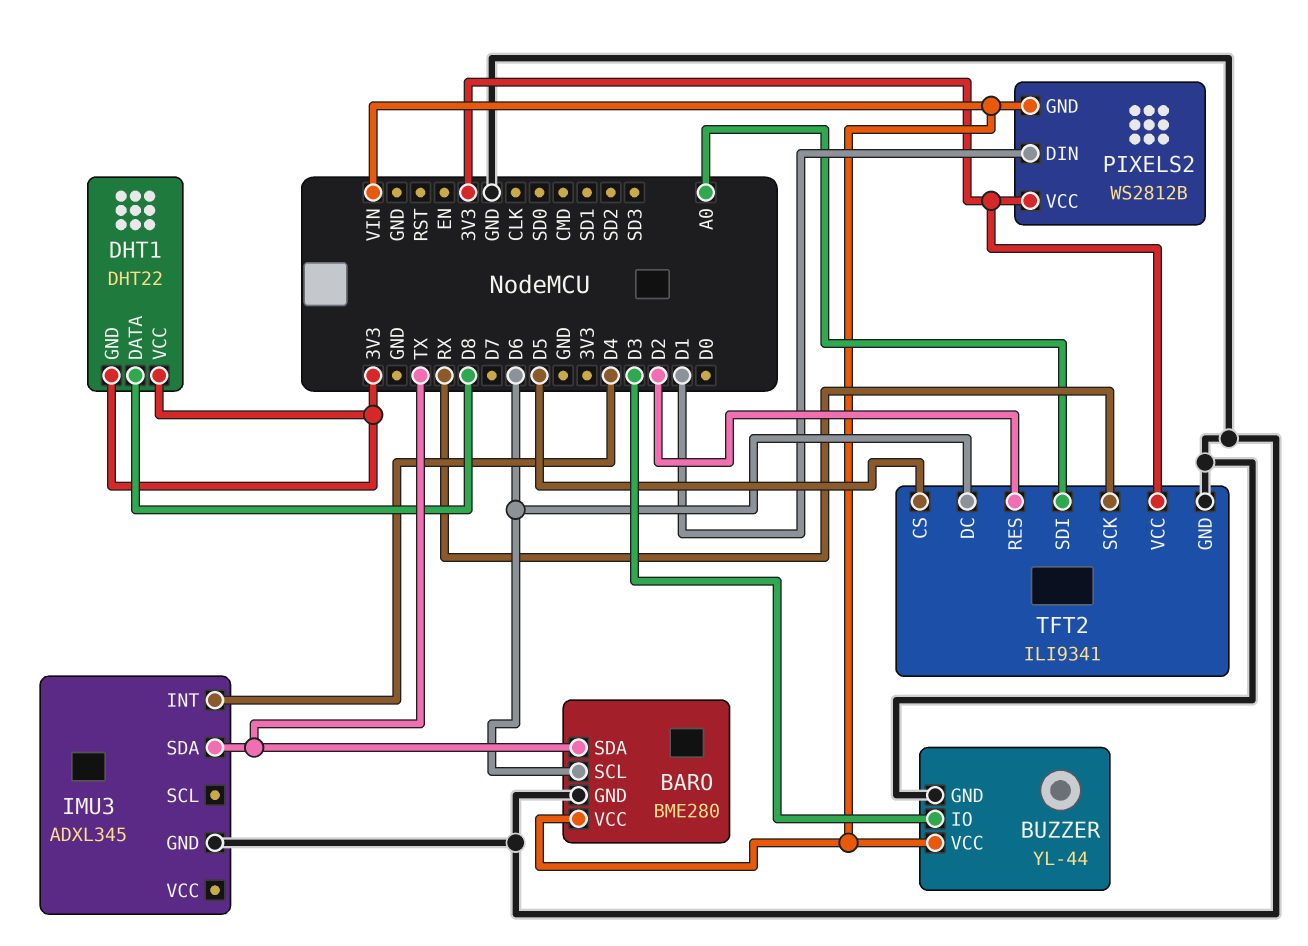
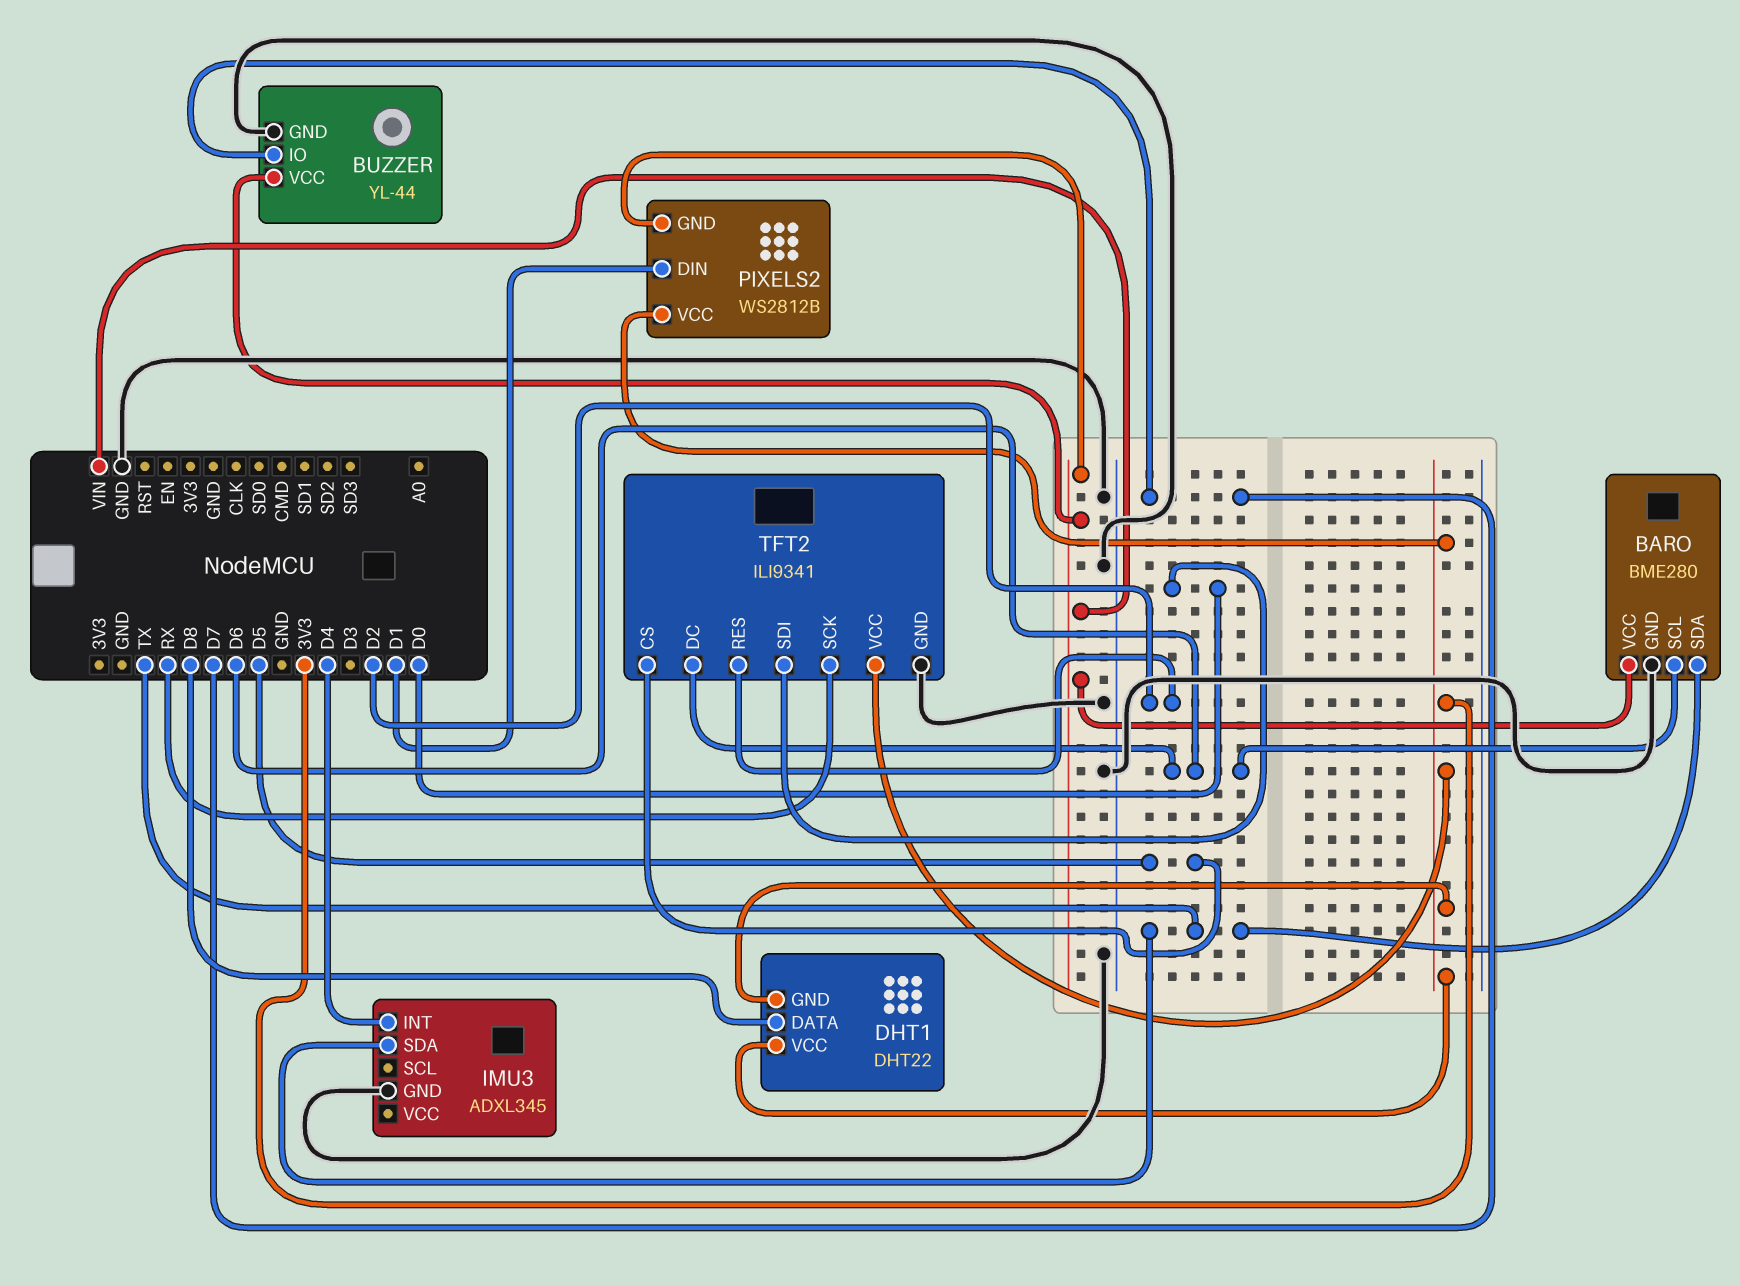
BUZZER pin IO: D3 -> D7
TFT2 pin SDI: A0 -> D0

